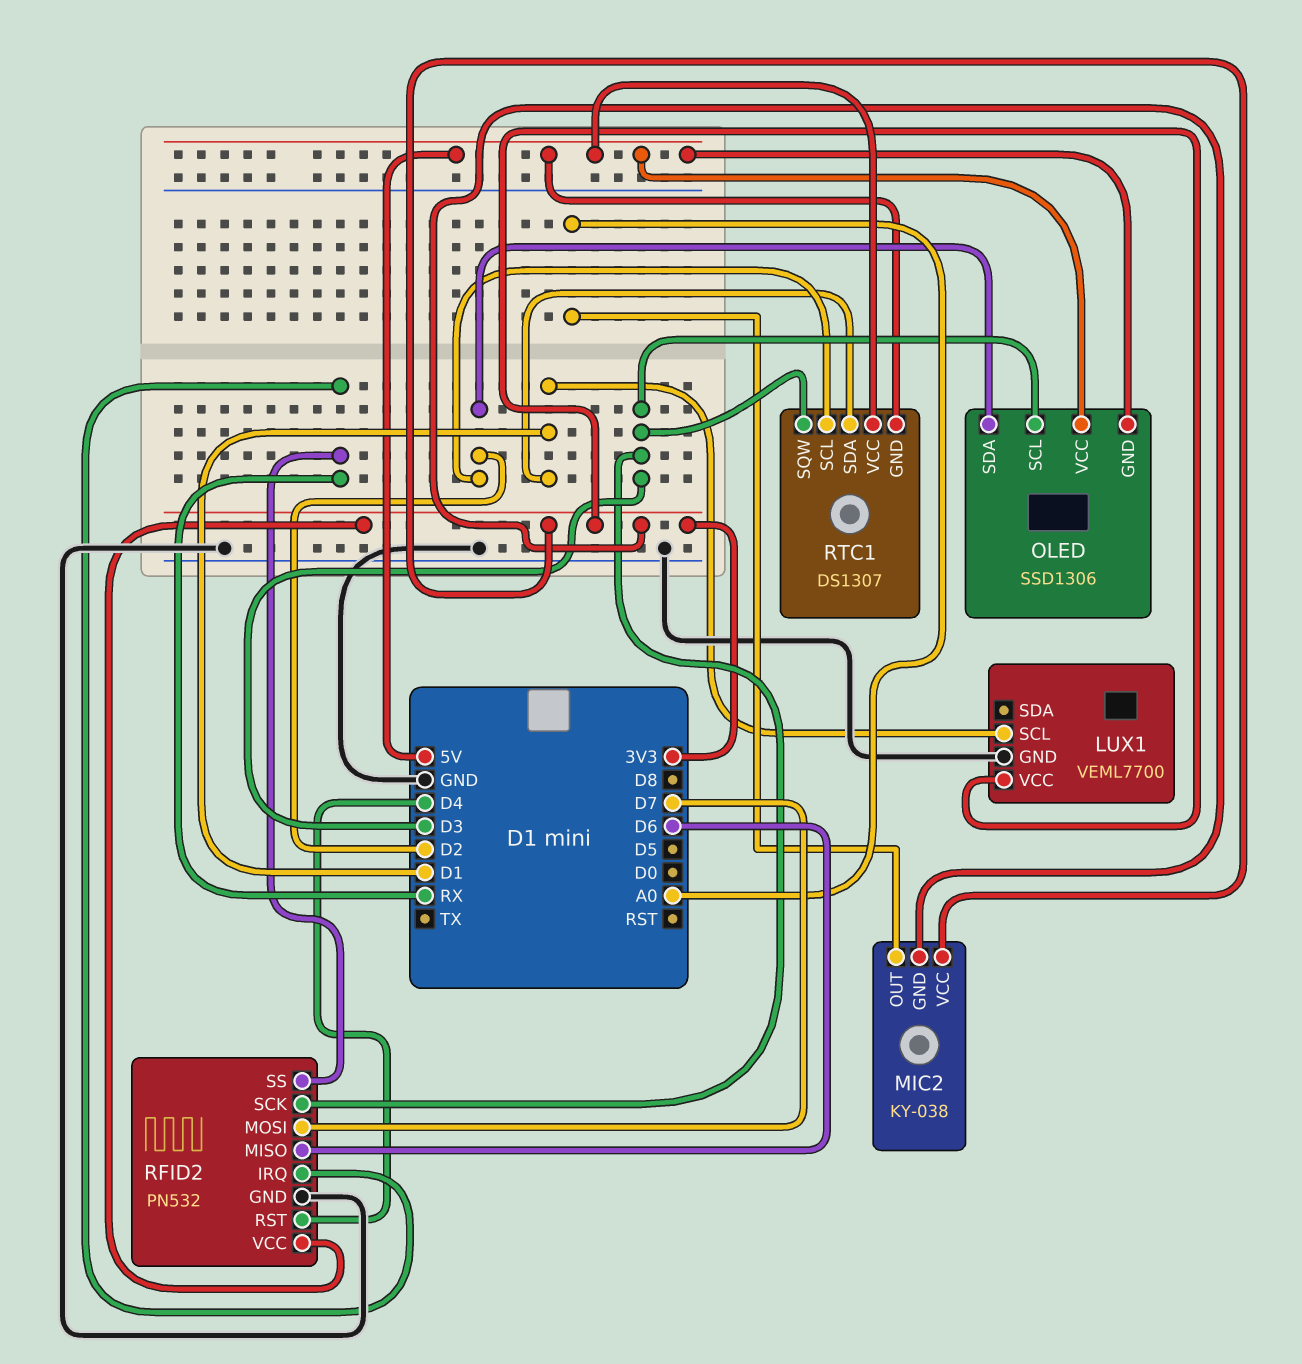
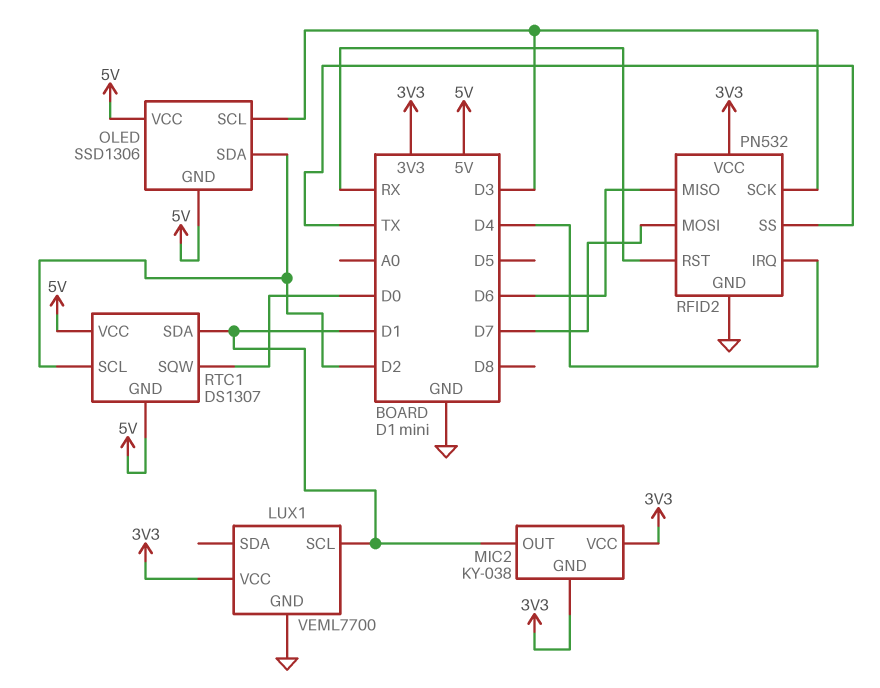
MIC2 pin OUT: A0 -> D1
RFID2 pin IRQ: RX -> D4
RFID2 pin RST: D4 -> RX
RFID2 pin SS: RX -> TX
RTC1 pin SQW: D3 -> D0

